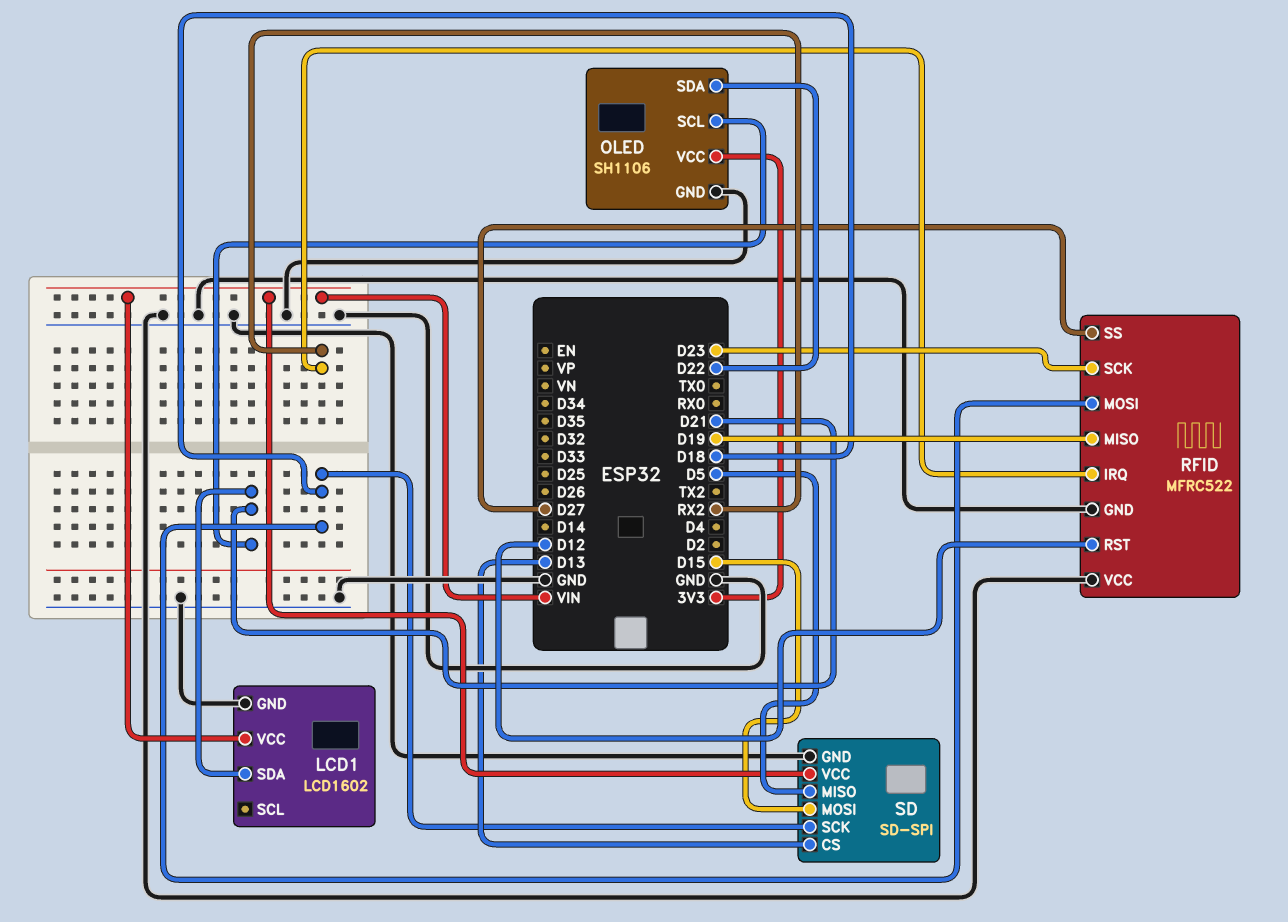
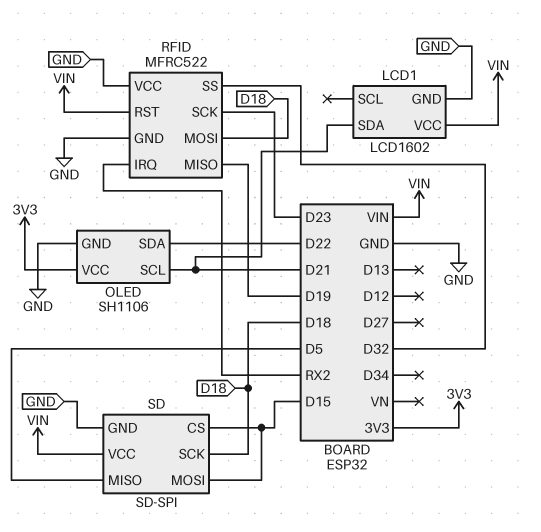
RFID pin RST: D12 -> VIN
RFID pin SS: D27 -> D32
SD pin CS: D13 -> D15

